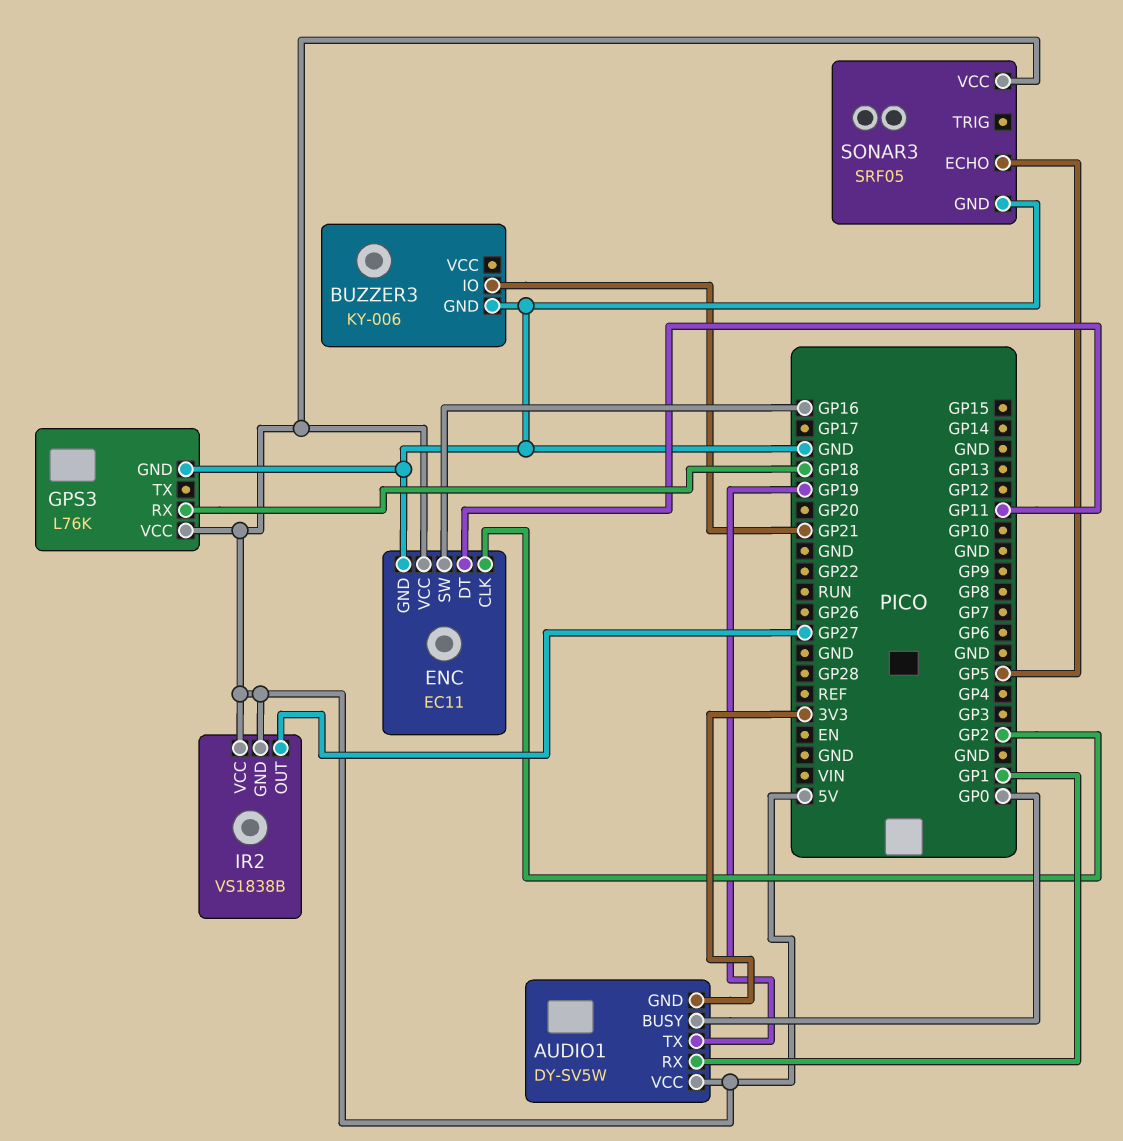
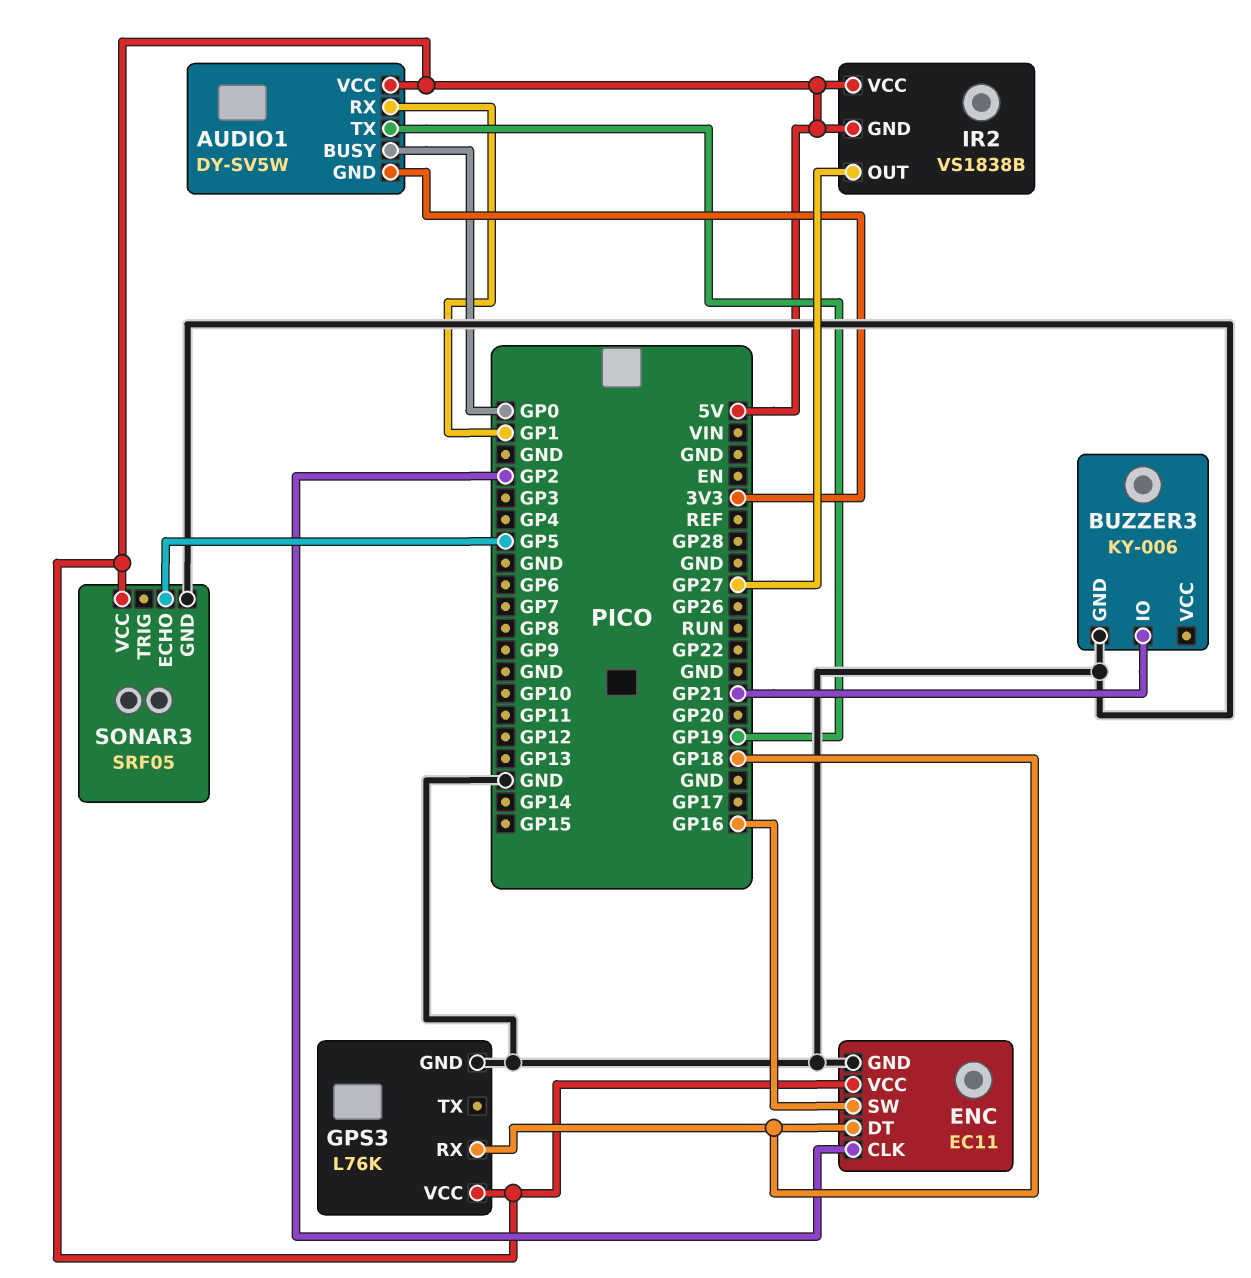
ENC pin DT: GP11 -> GP18

